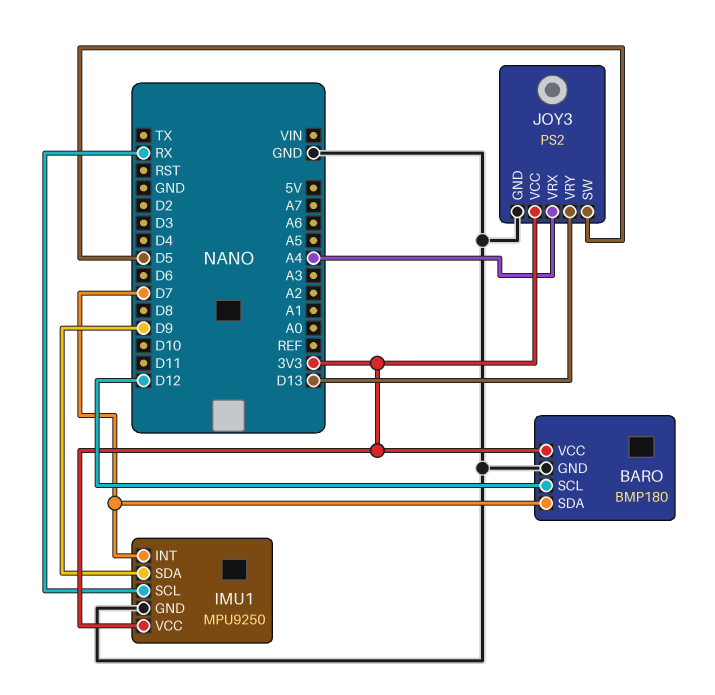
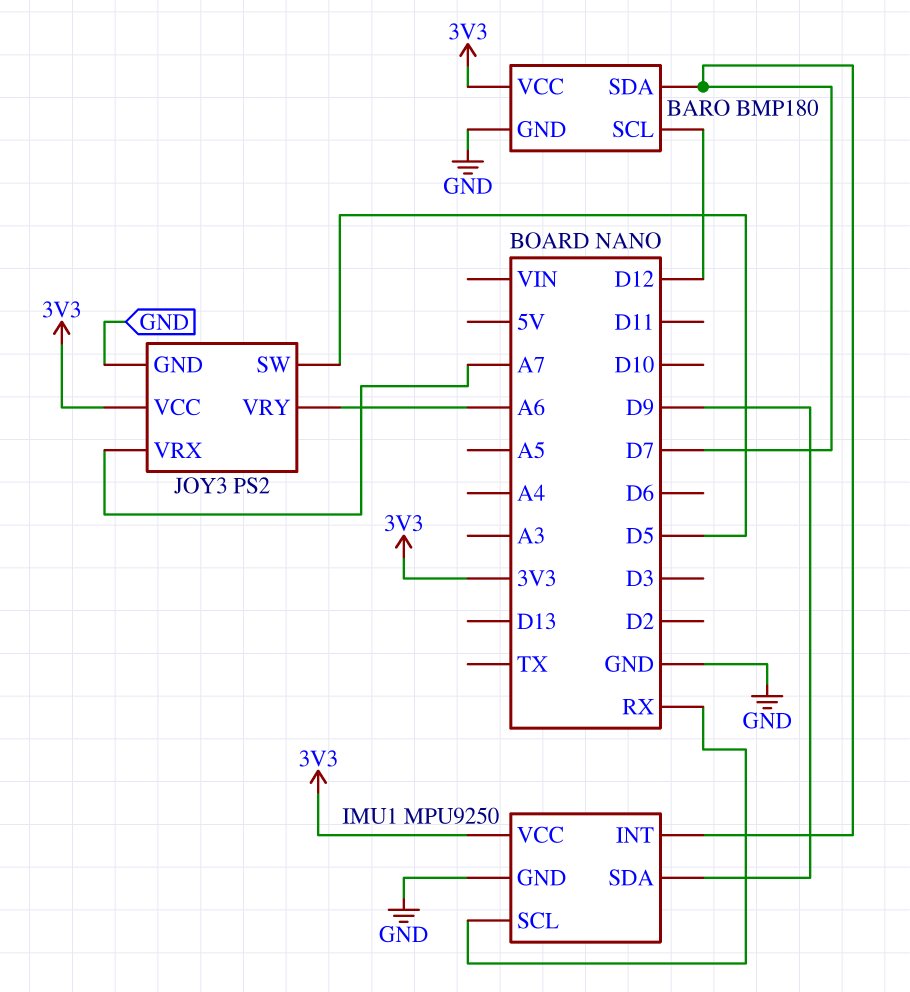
JOY3 pin VRX: A4 -> A7
JOY3 pin VRY: D13 -> A6

